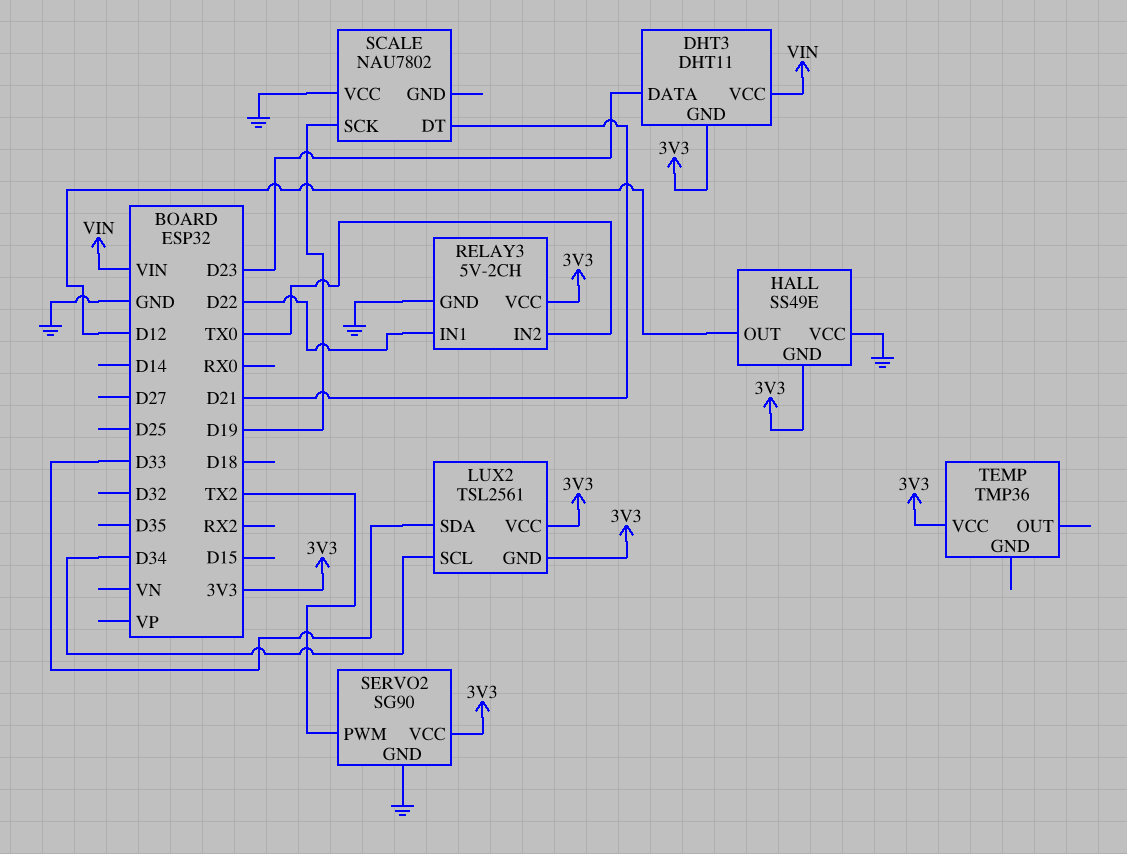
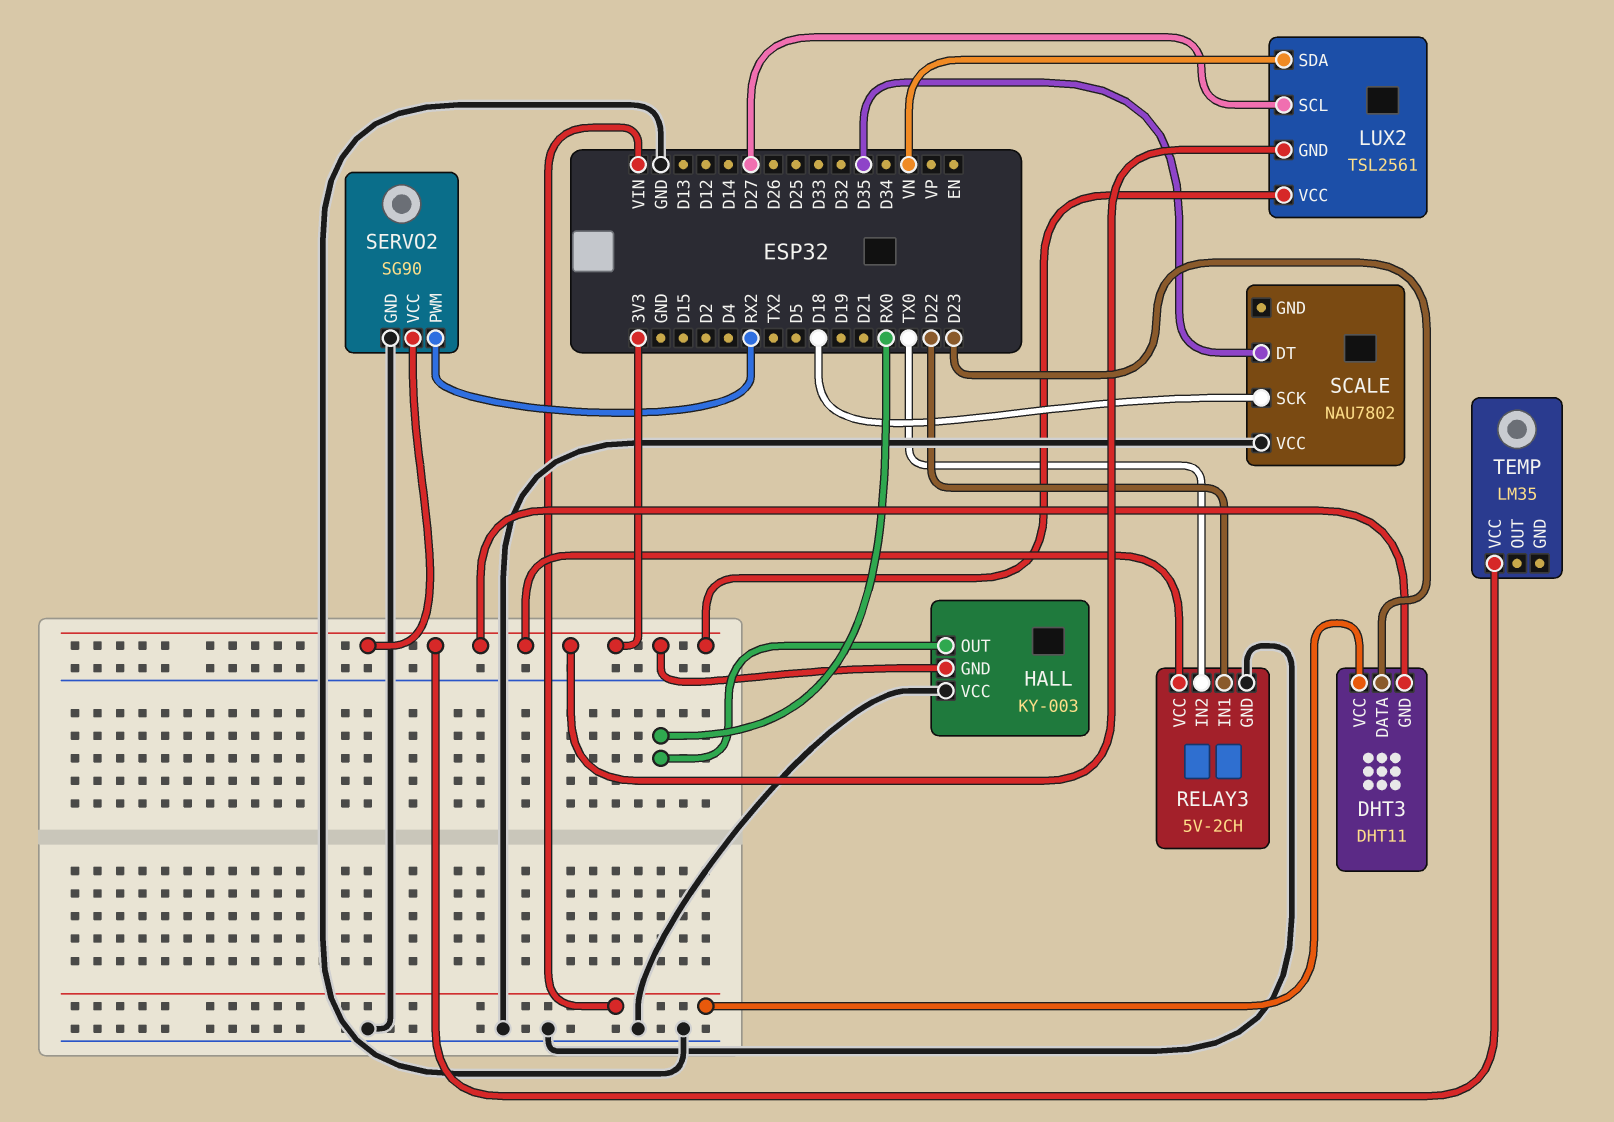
HALL: SS49E -> KY-003
HALL pin OUT: D12 -> RX0
LUX2 pin SCL: D34 -> D27
LUX2 pin SDA: D33 -> VN
SCALE pin DT: D21 -> D35
SCALE pin SCK: D19 -> D18
SERVO2 pin PWM: TX2 -> RX2
TEMP: TMP36 -> LM35

